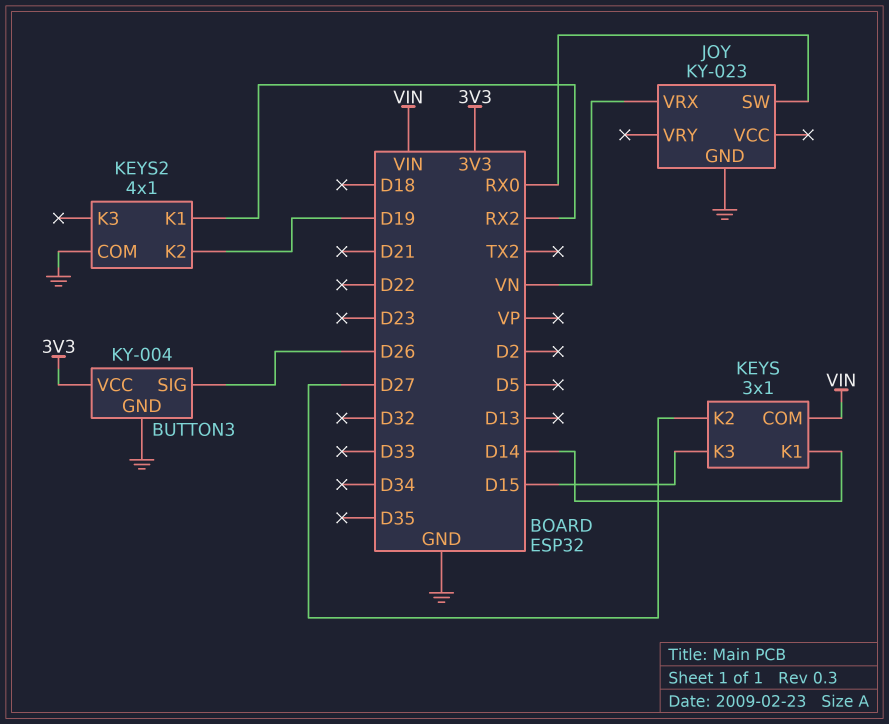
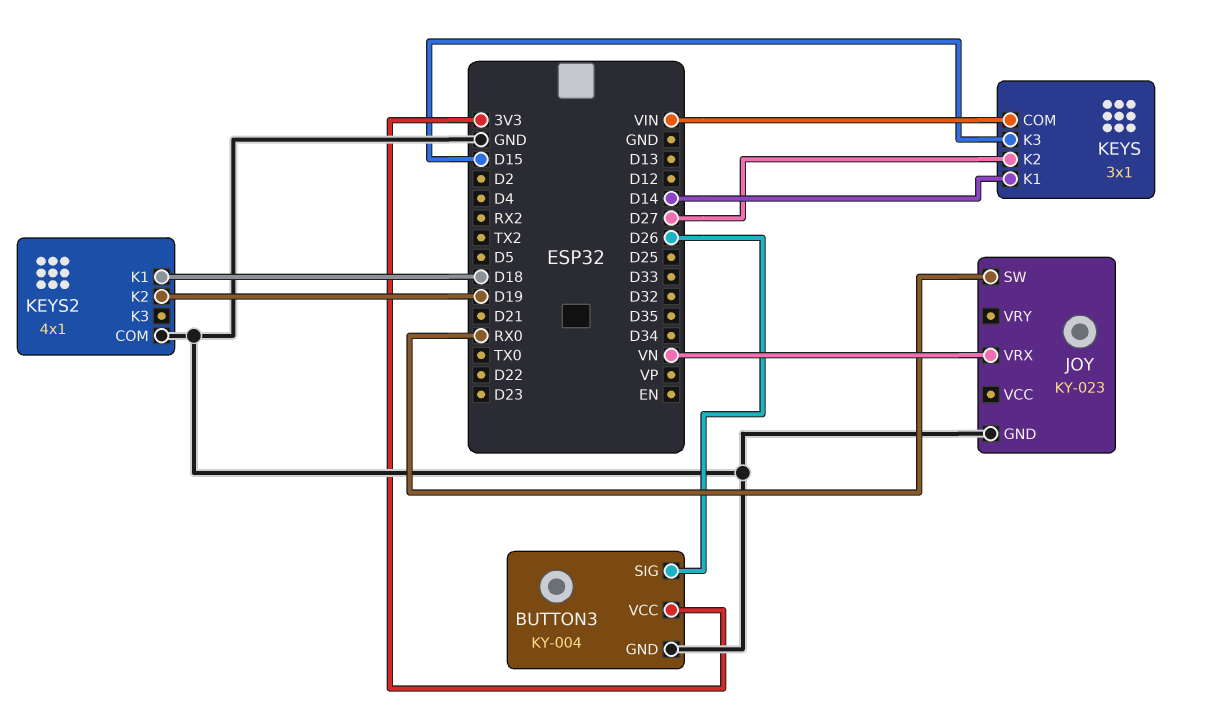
KEYS2 pin K1: RX2 -> D18

